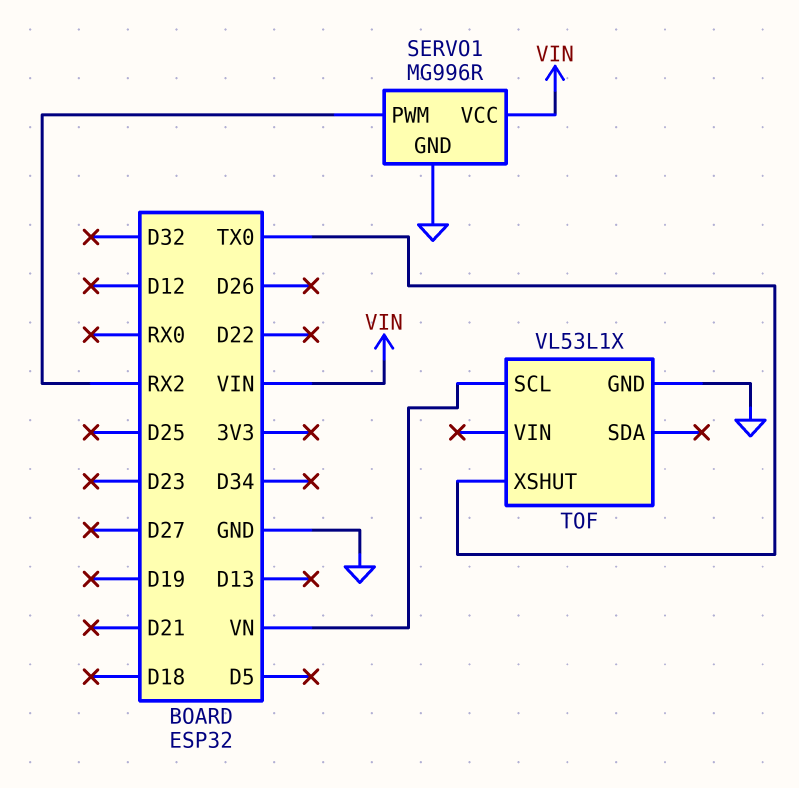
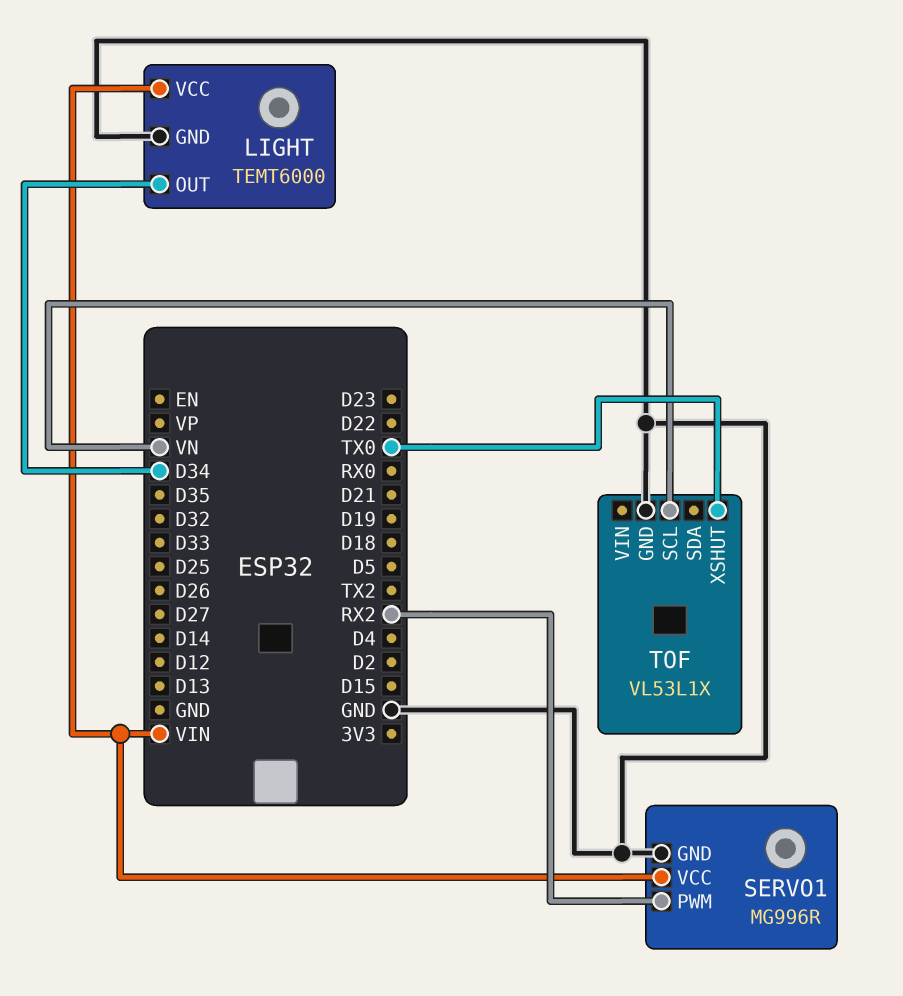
LIGHT: none -> TEMT6000
LIGHT pin GND: none -> GND
LIGHT pin OUT: none -> D34
LIGHT pin VCC: none -> VIN

